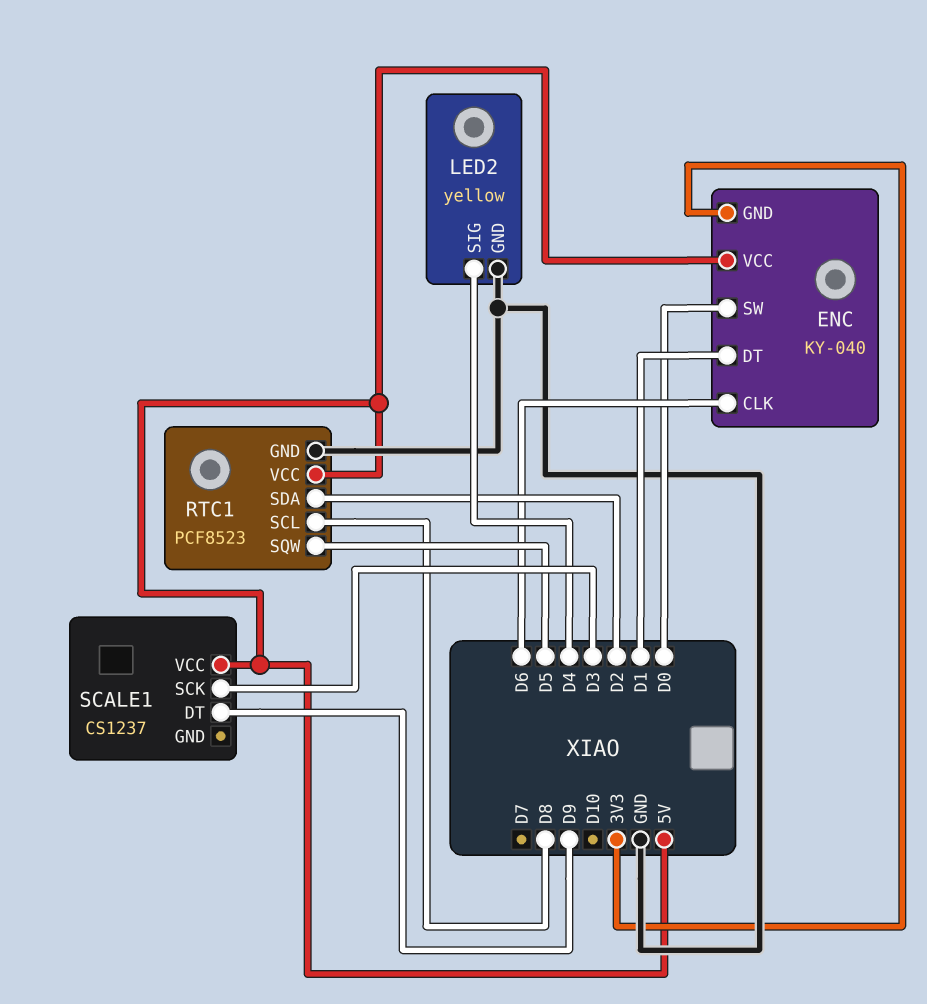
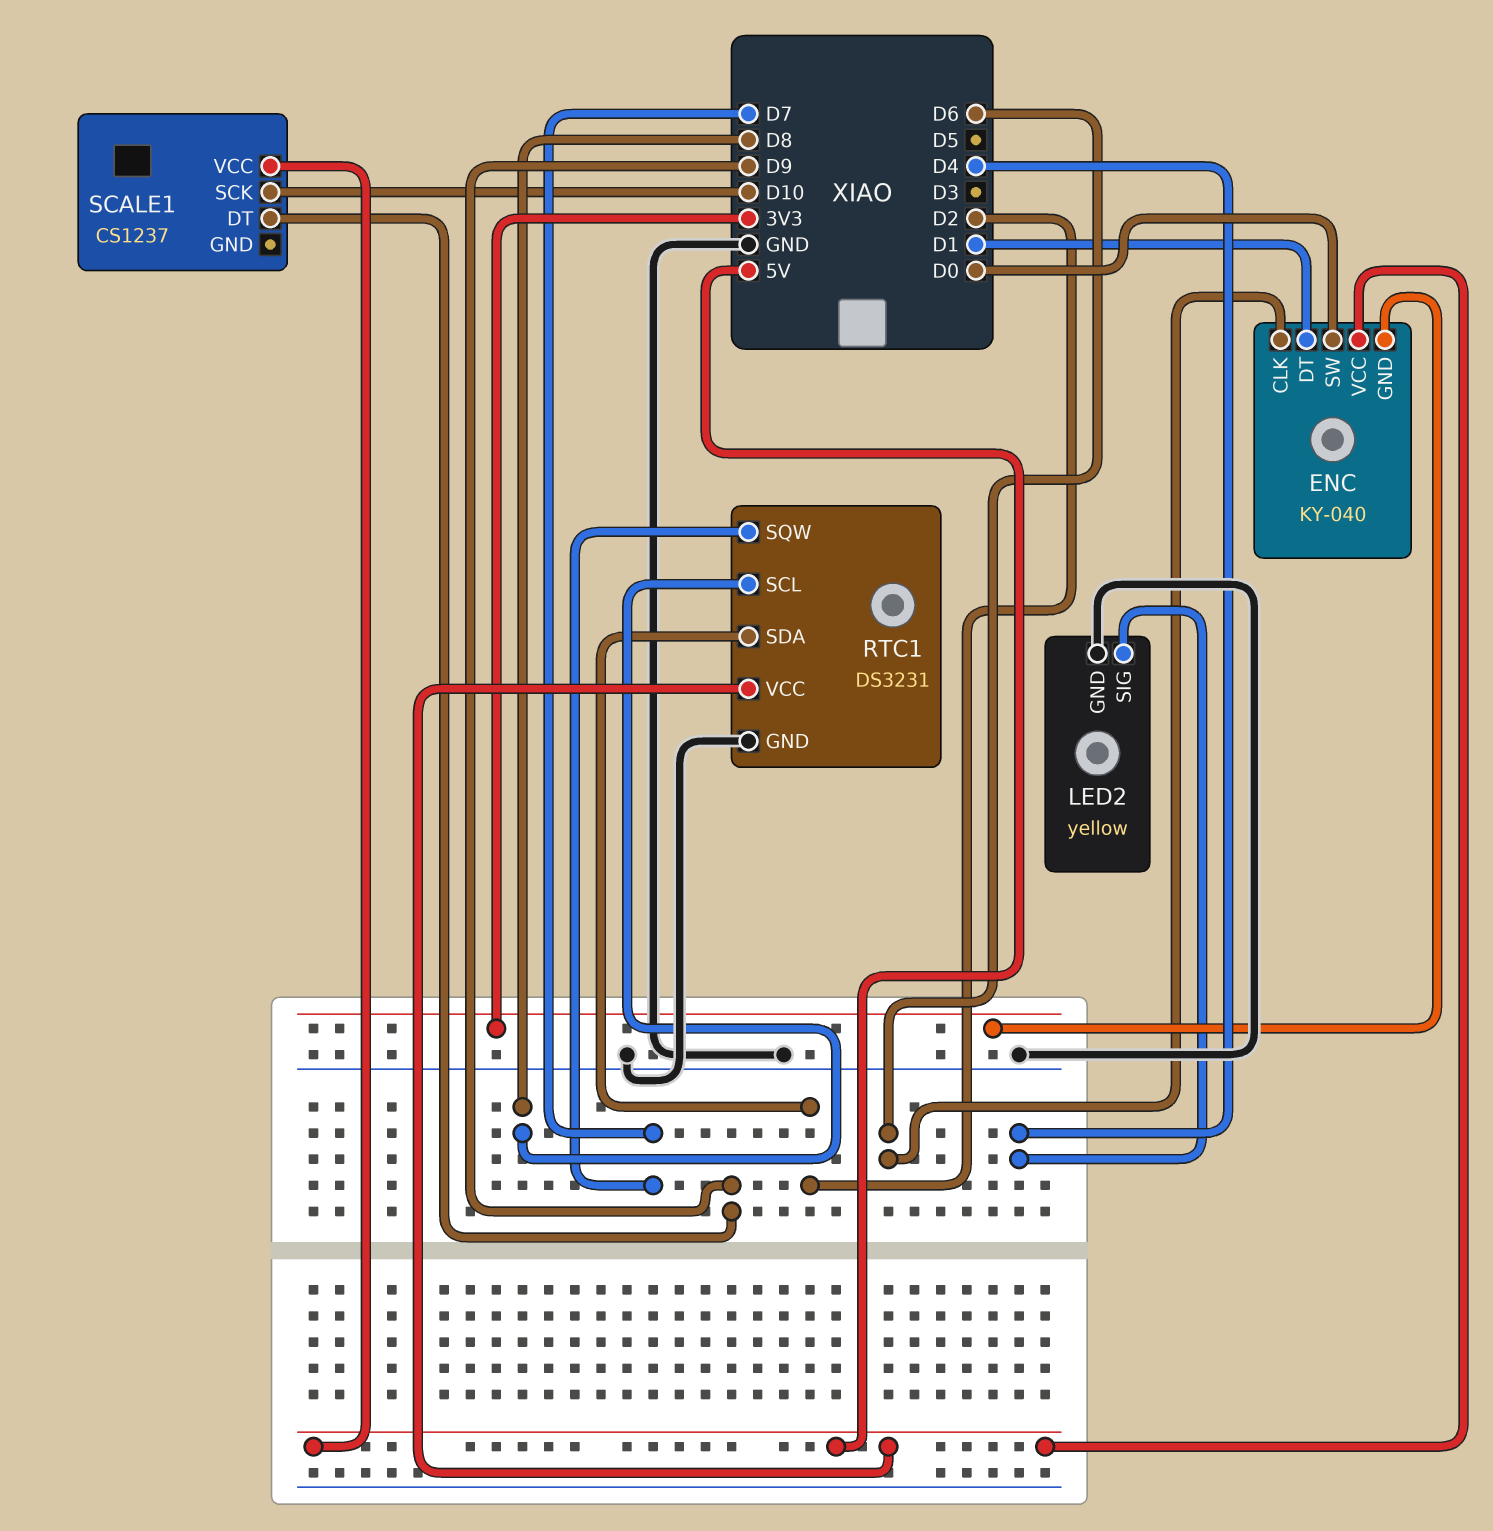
RTC1: PCF8523 -> DS3231
RTC1 pin SQW: D5 -> D7
SCALE1 pin SCK: D3 -> D10

